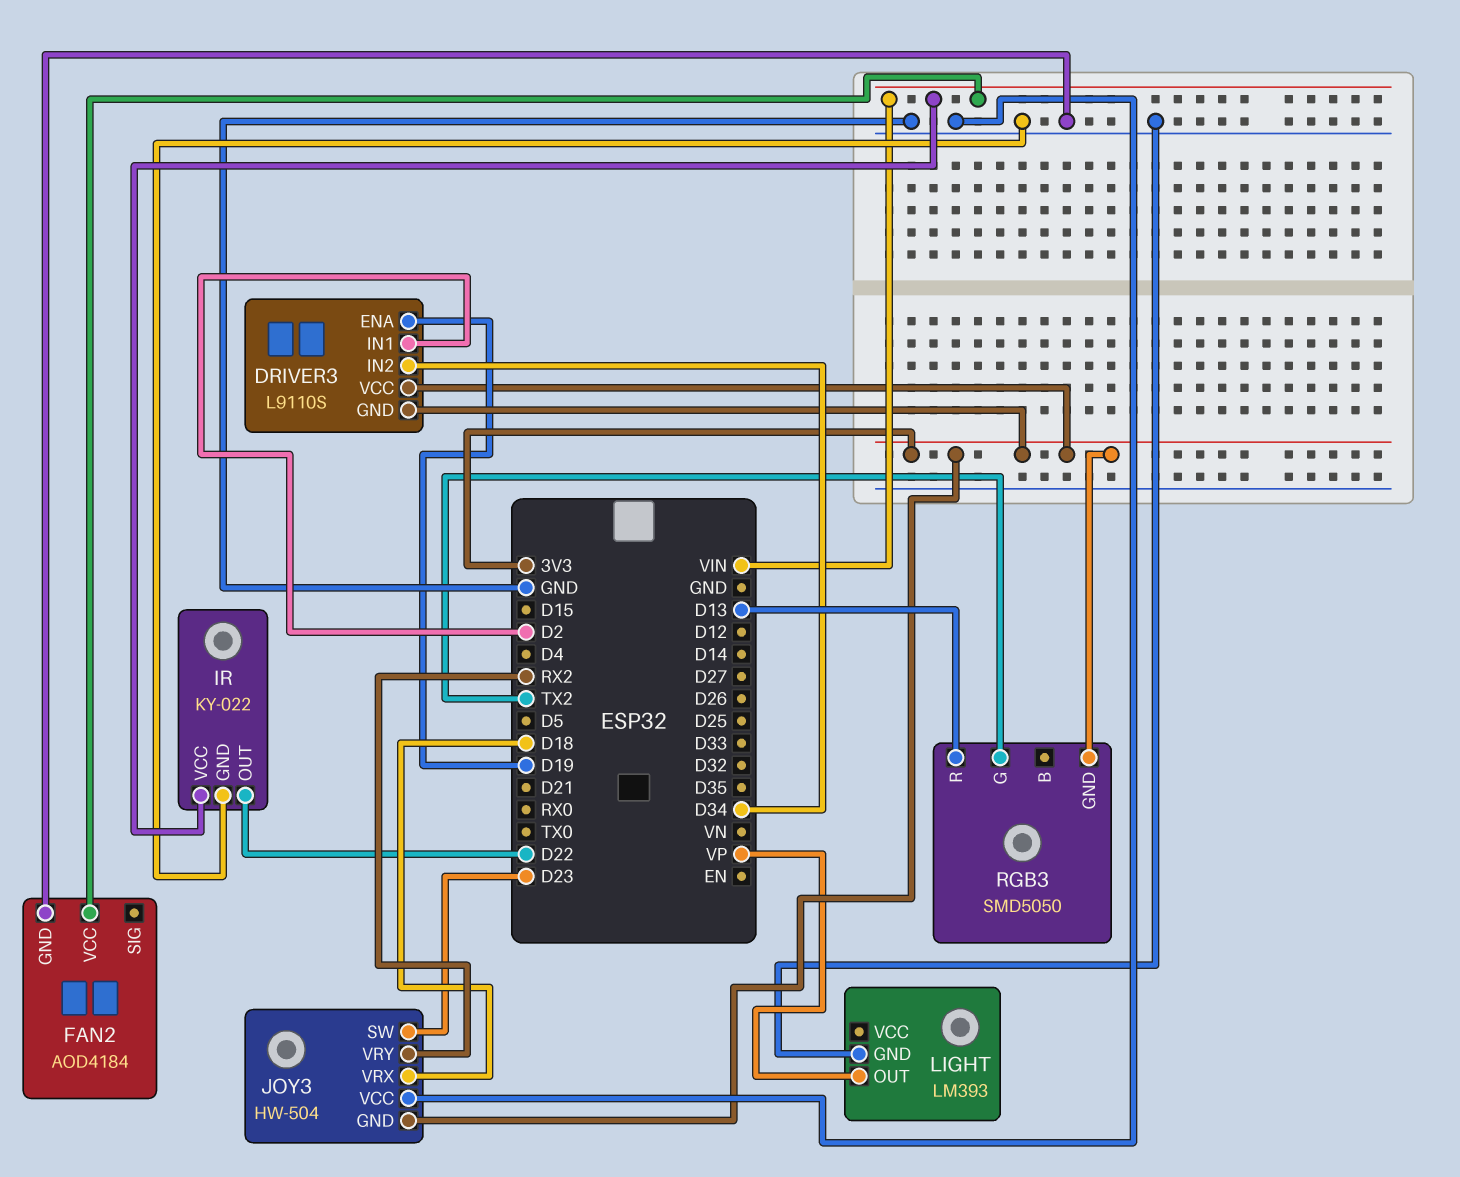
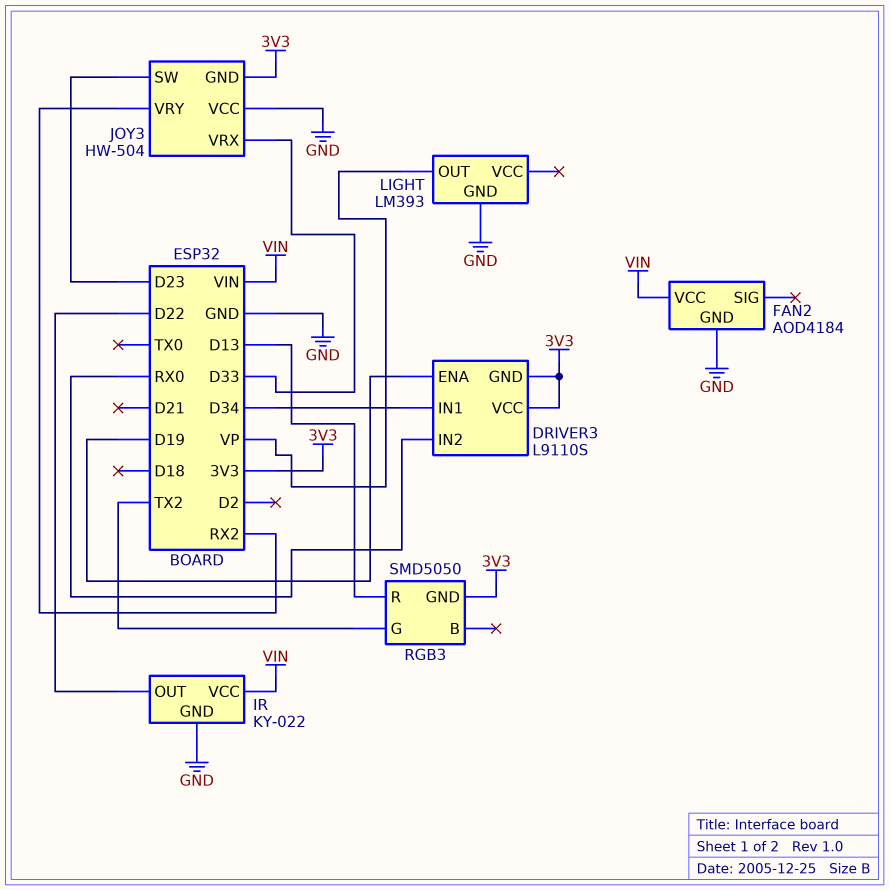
DRIVER3 pin IN1: D2 -> D34
DRIVER3 pin IN2: D34 -> RX0
JOY3 pin VRX: D18 -> D33

